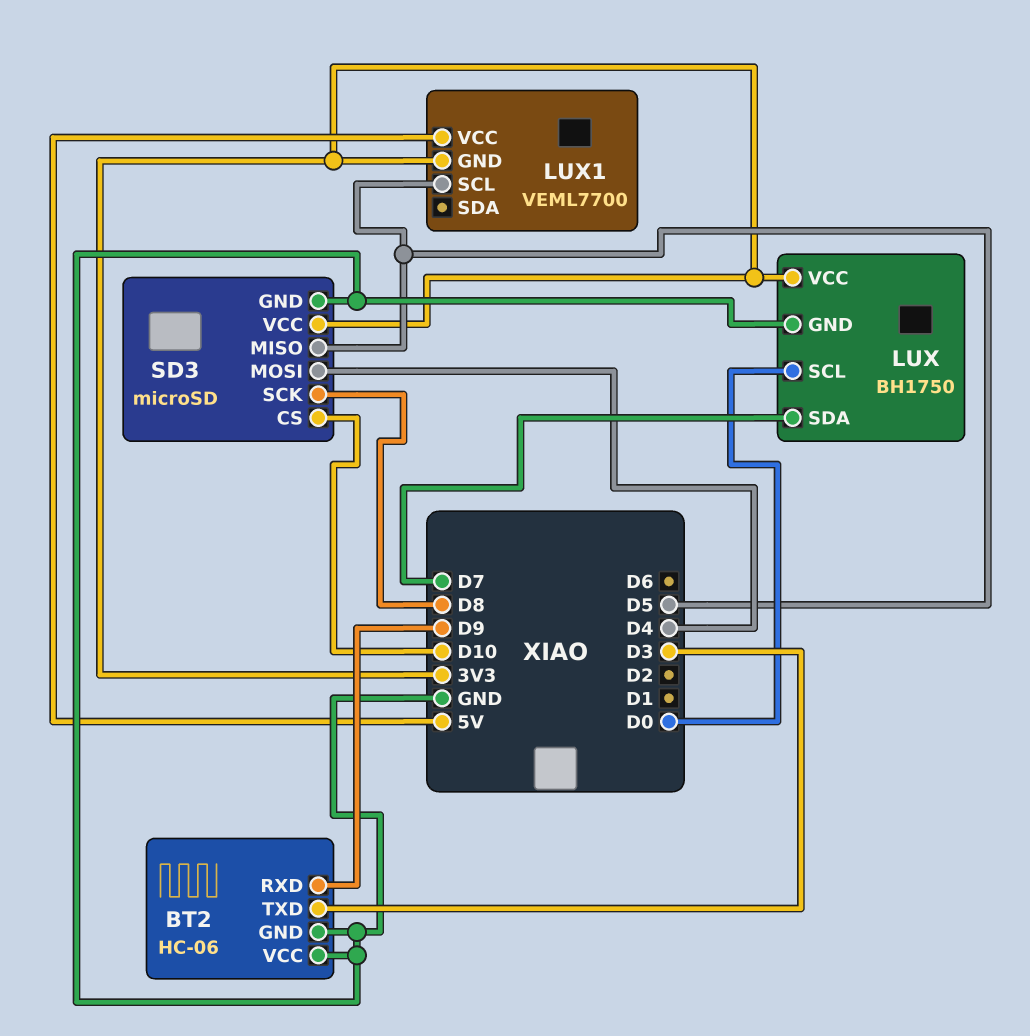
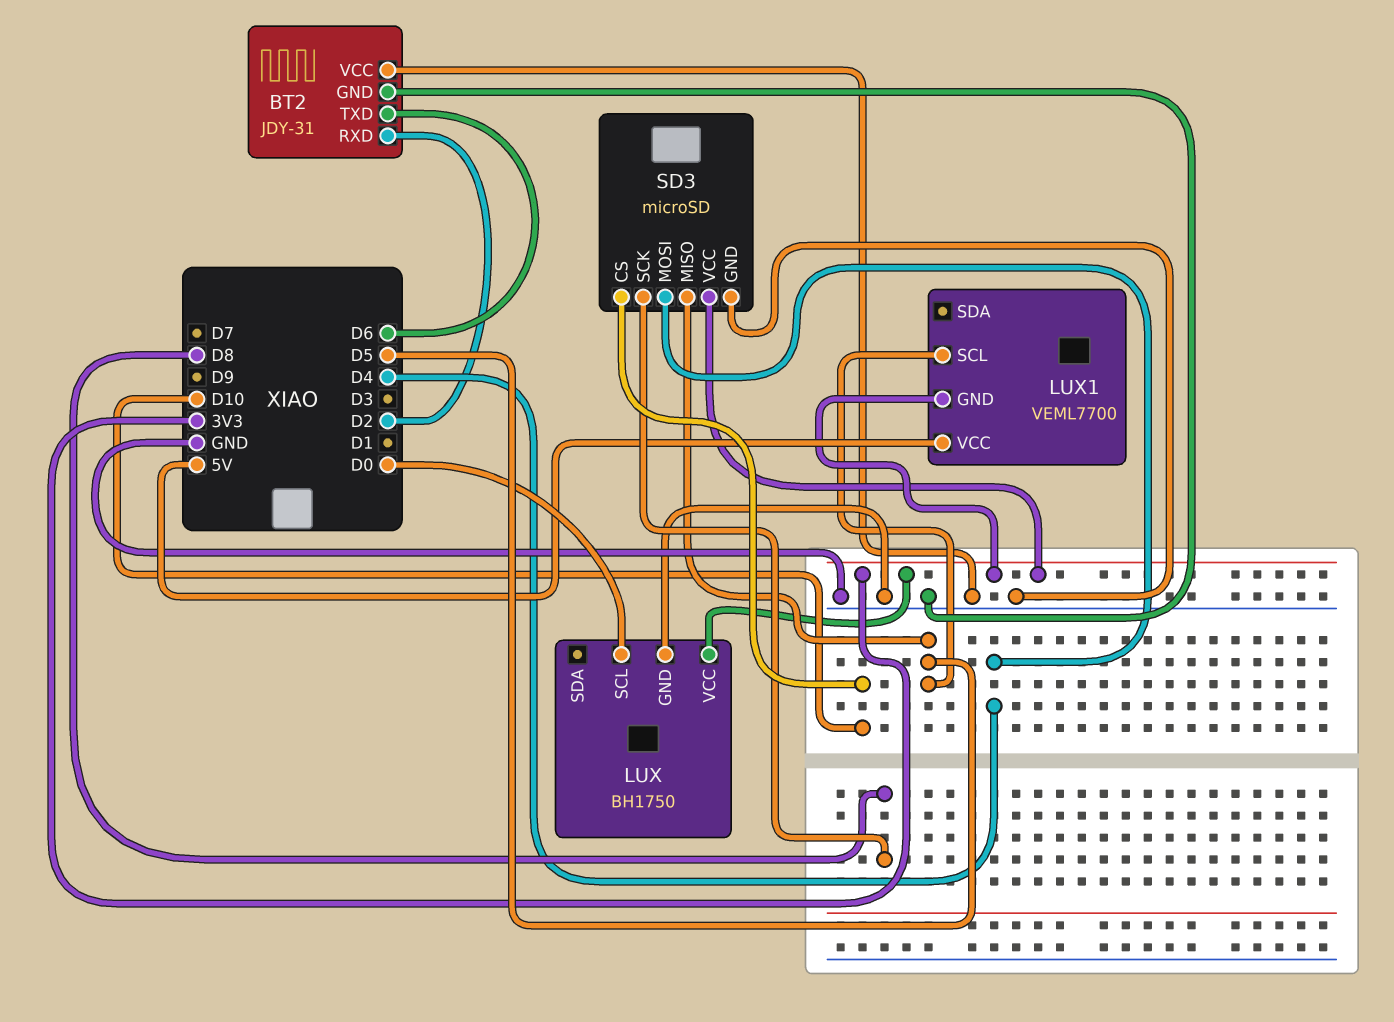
BT2: HC-06 -> JDY-31
BT2 pin RXD: D9 -> D2
BT2 pin TXD: D3 -> D6
LUX pin SDA: D7 -> none

